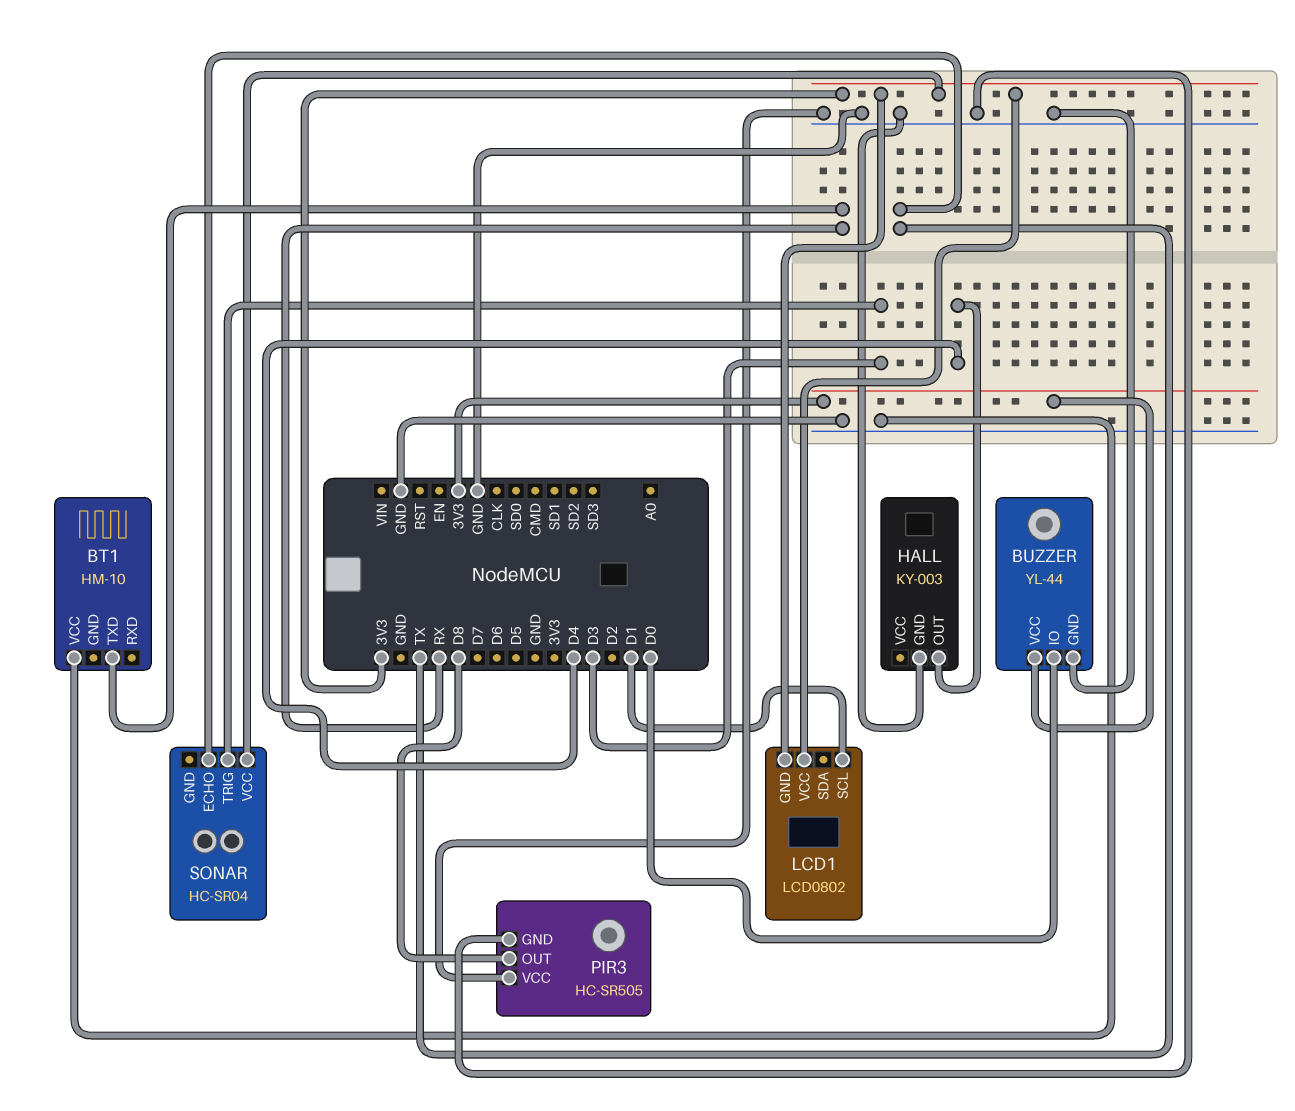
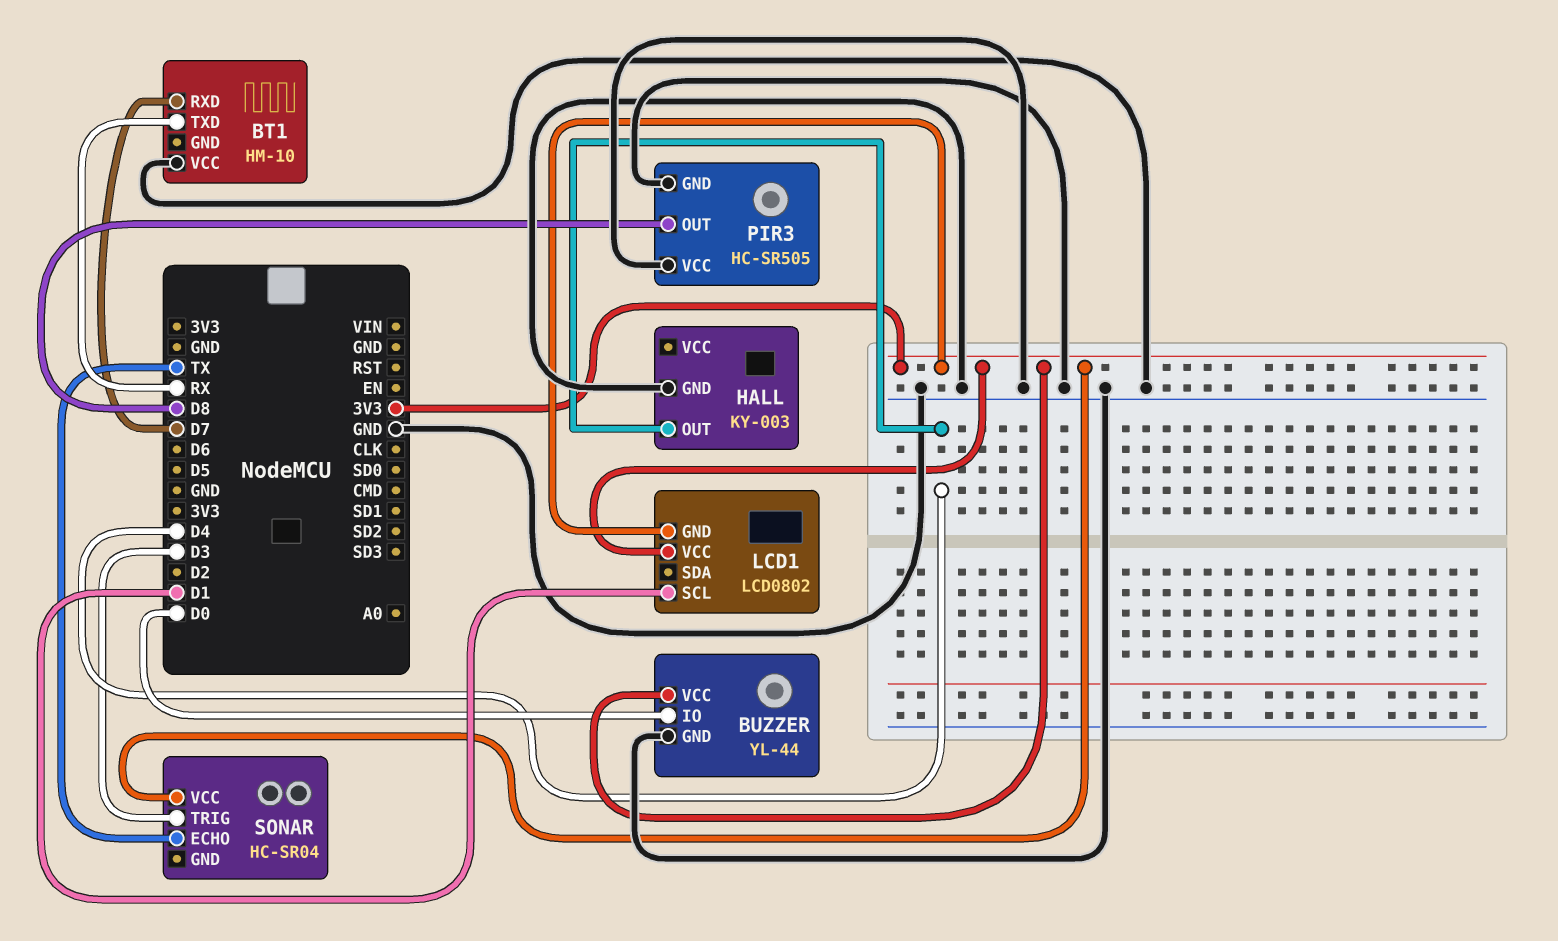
BT1 pin RXD: none -> D7

